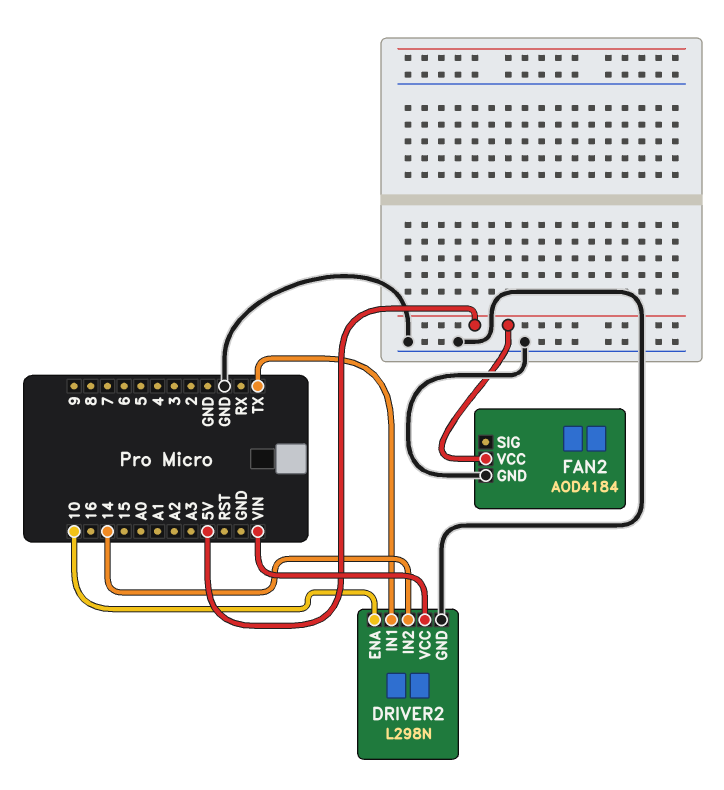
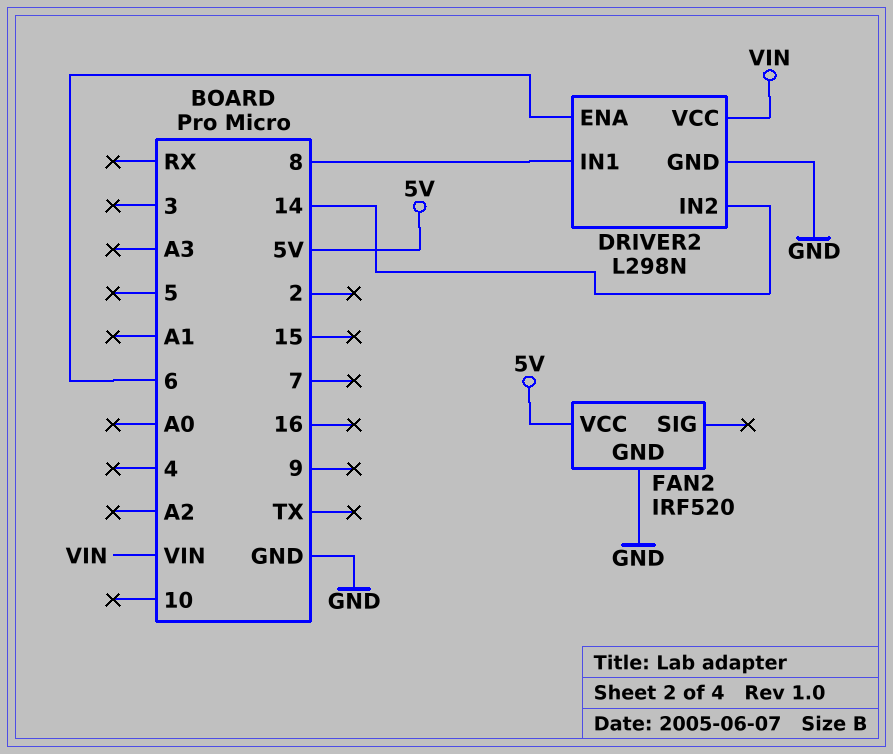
DRIVER2 pin ENA: 10 -> 6
DRIVER2 pin IN1: TX -> 8
FAN2: AOD4184 -> IRF520

